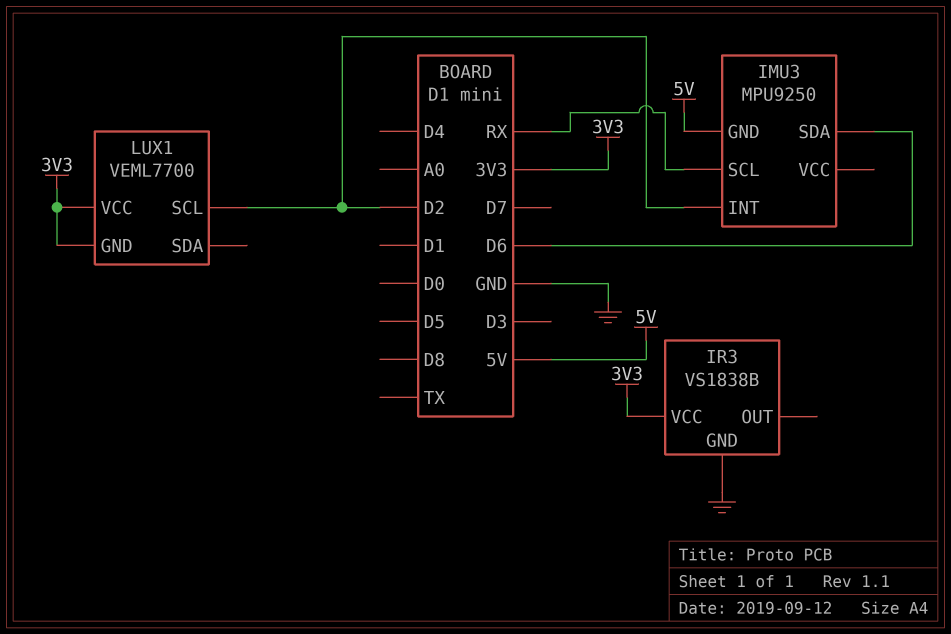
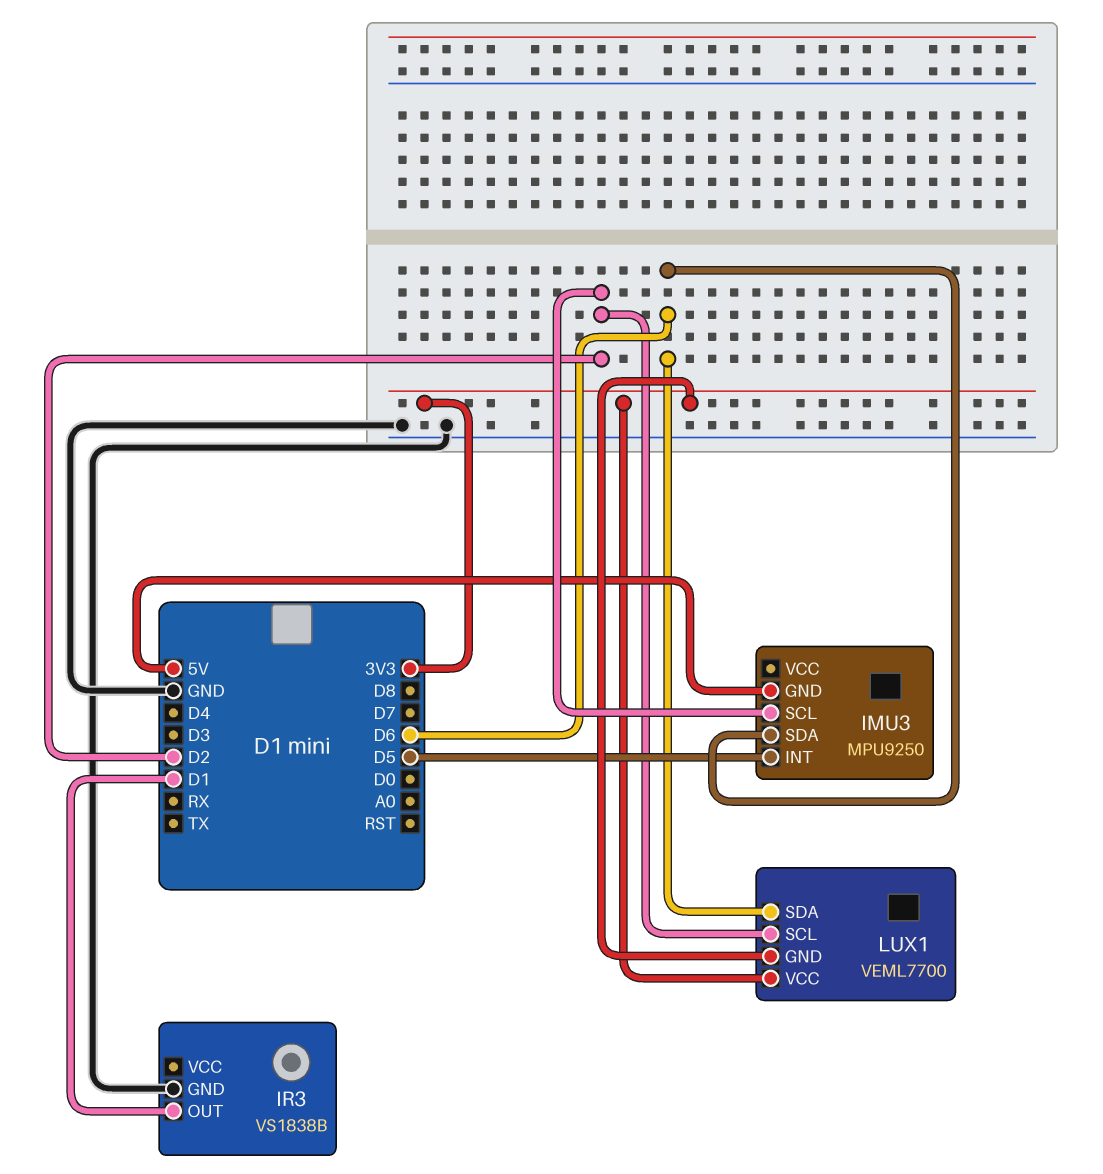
IMU3 pin INT: D2 -> D5
IMU3 pin SCL: RX -> D2
IR3 pin OUT: none -> D1
IR3 pin VCC: 3V3 -> none
LUX1 pin SDA: none -> D6

